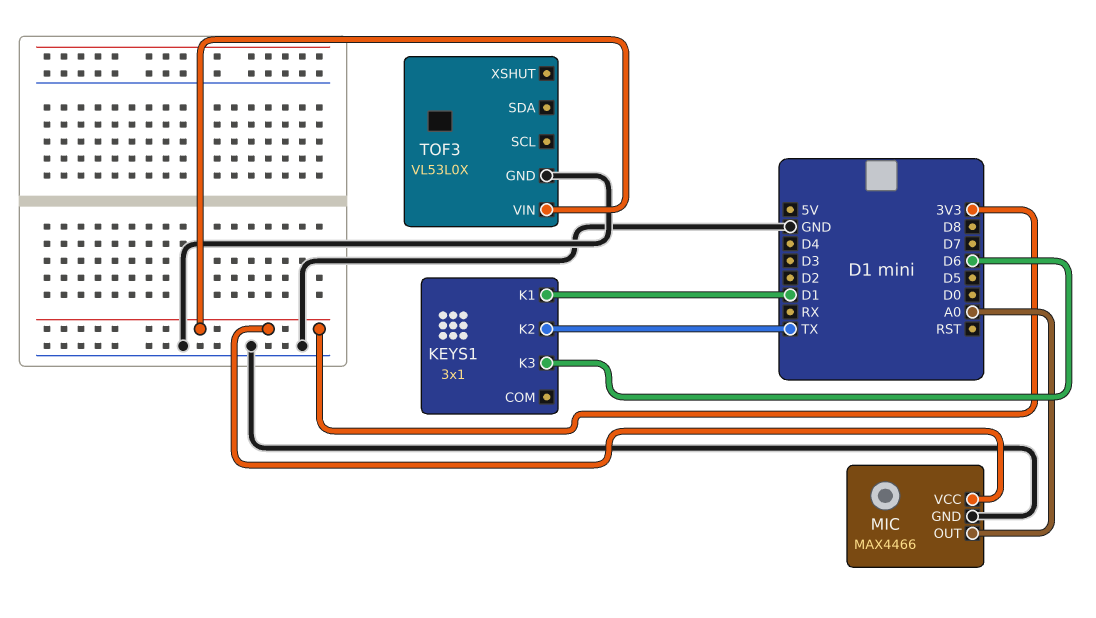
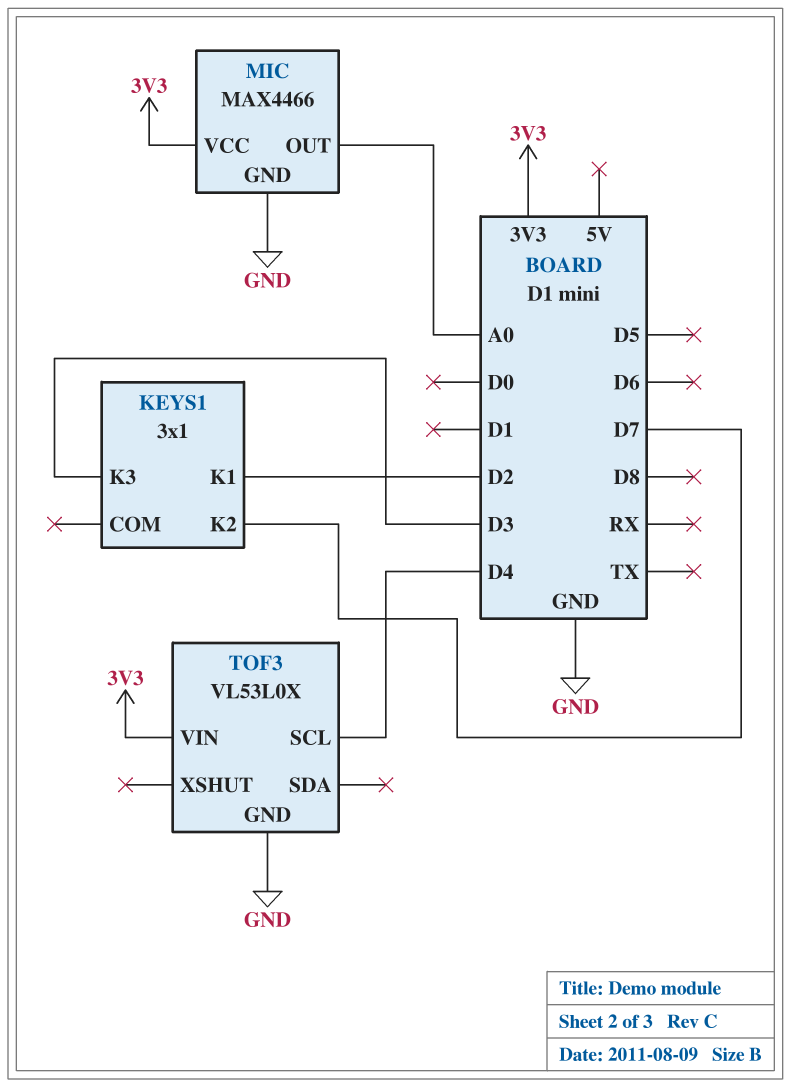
KEYS1 pin K1: D1 -> D2
KEYS1 pin K2: TX -> D7
KEYS1 pin K3: D6 -> D3
TOF3 pin SCL: none -> D4

